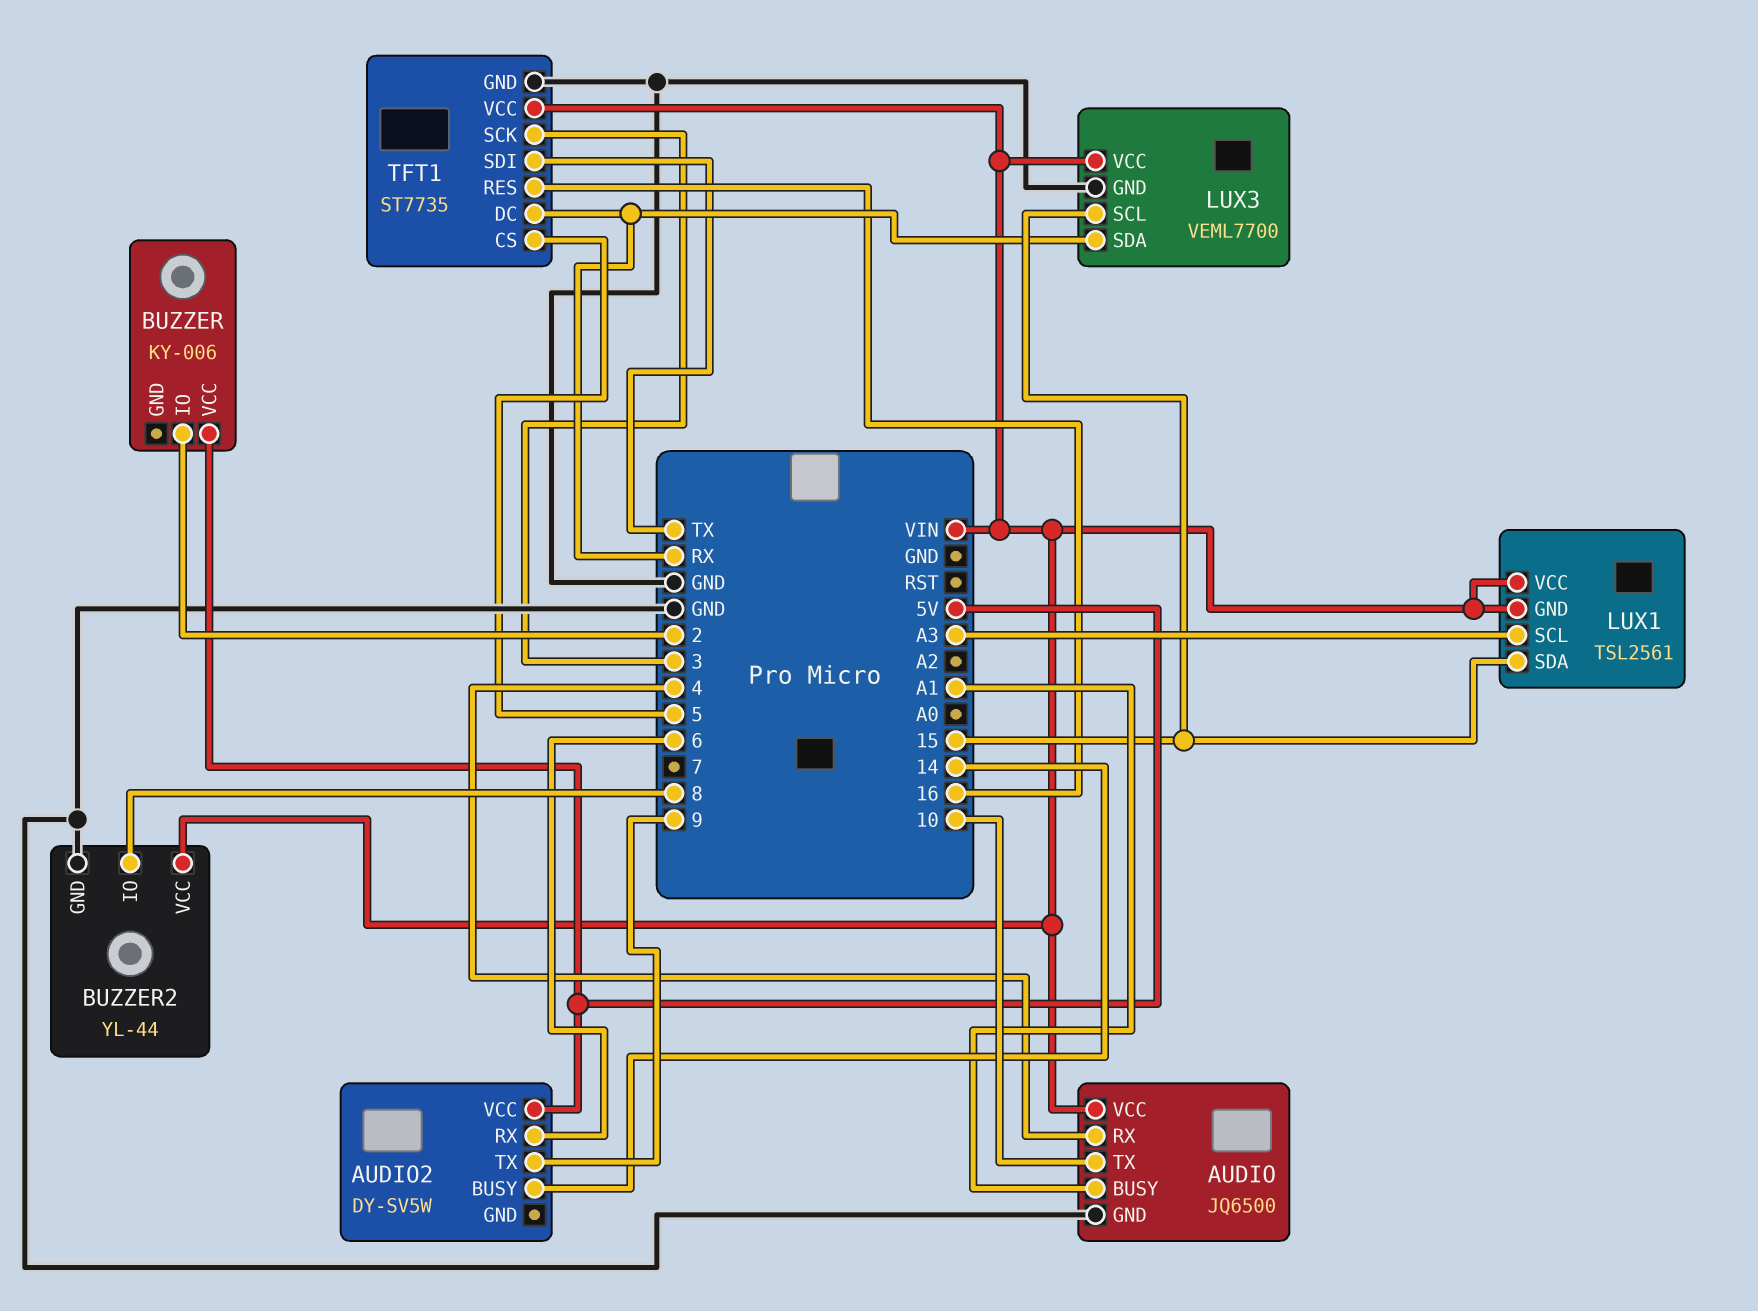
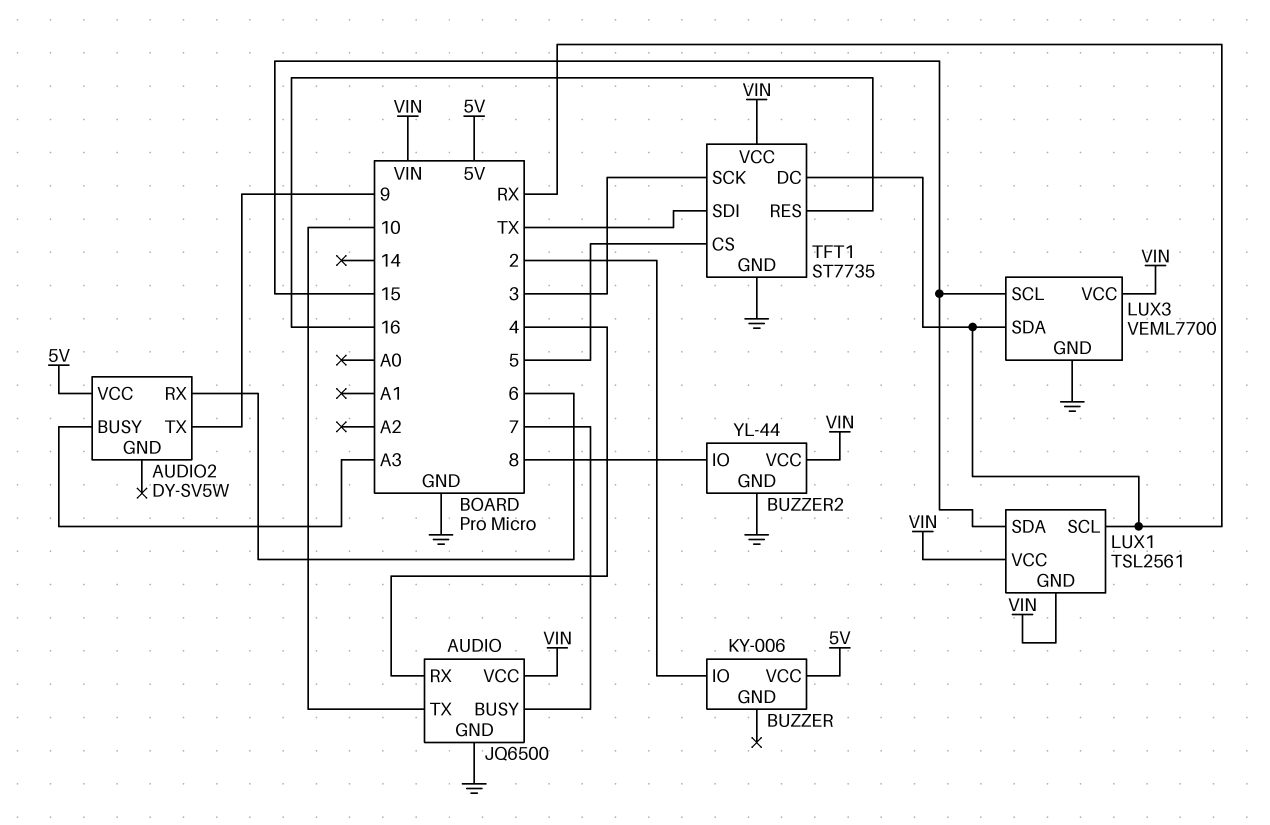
AUDIO pin BUSY: A1 -> 7
AUDIO2 pin BUSY: 14 -> A3
LUX1 pin SCL: A3 -> RX

